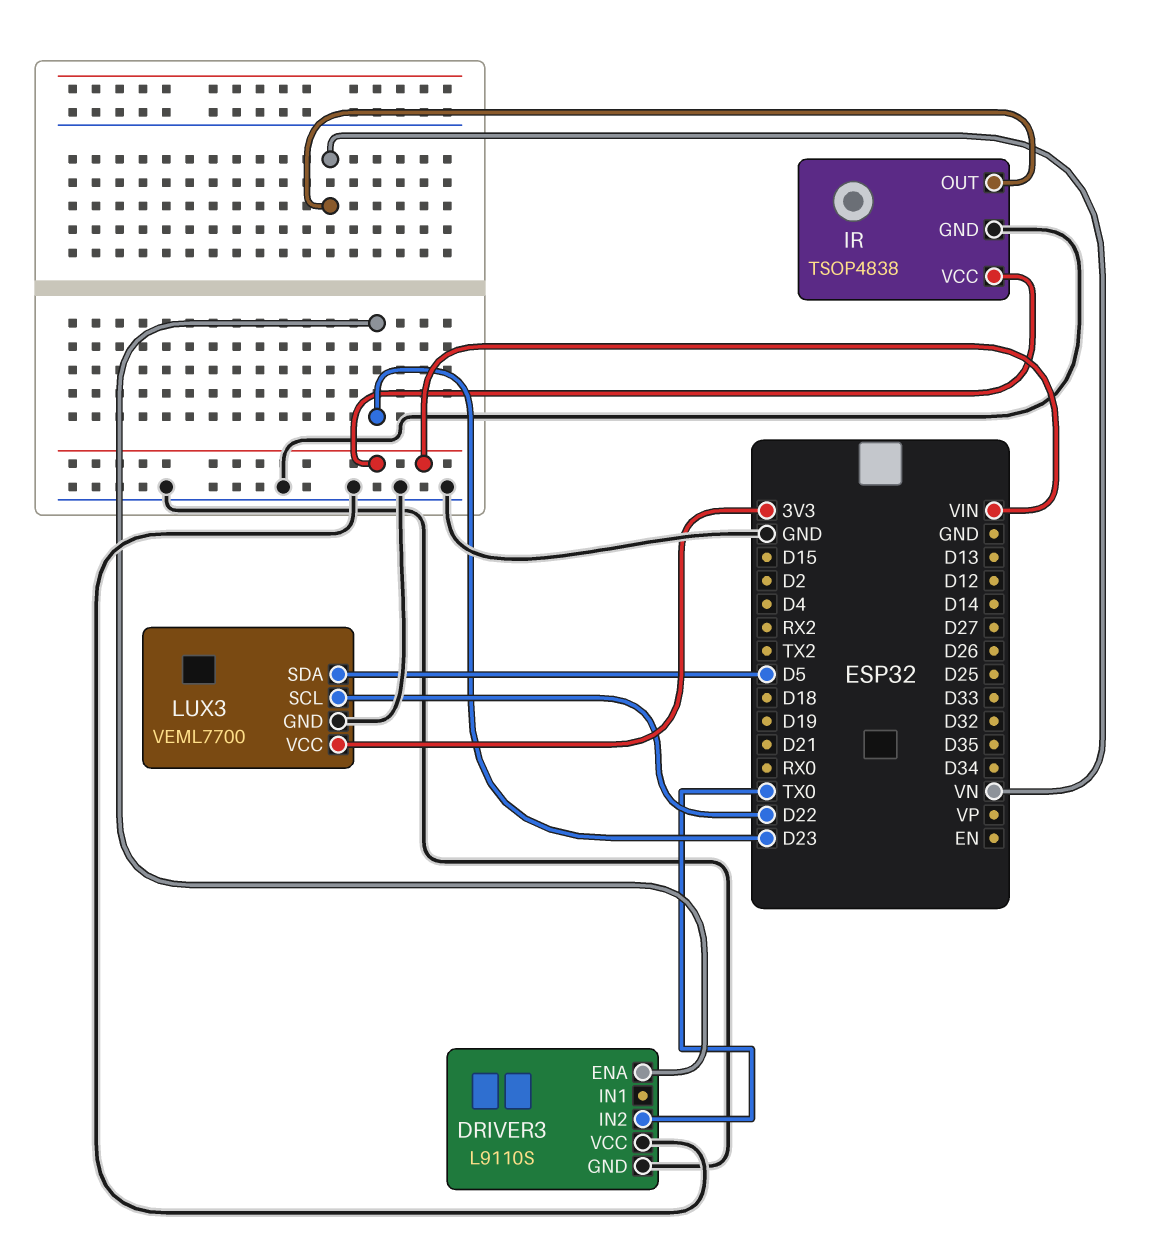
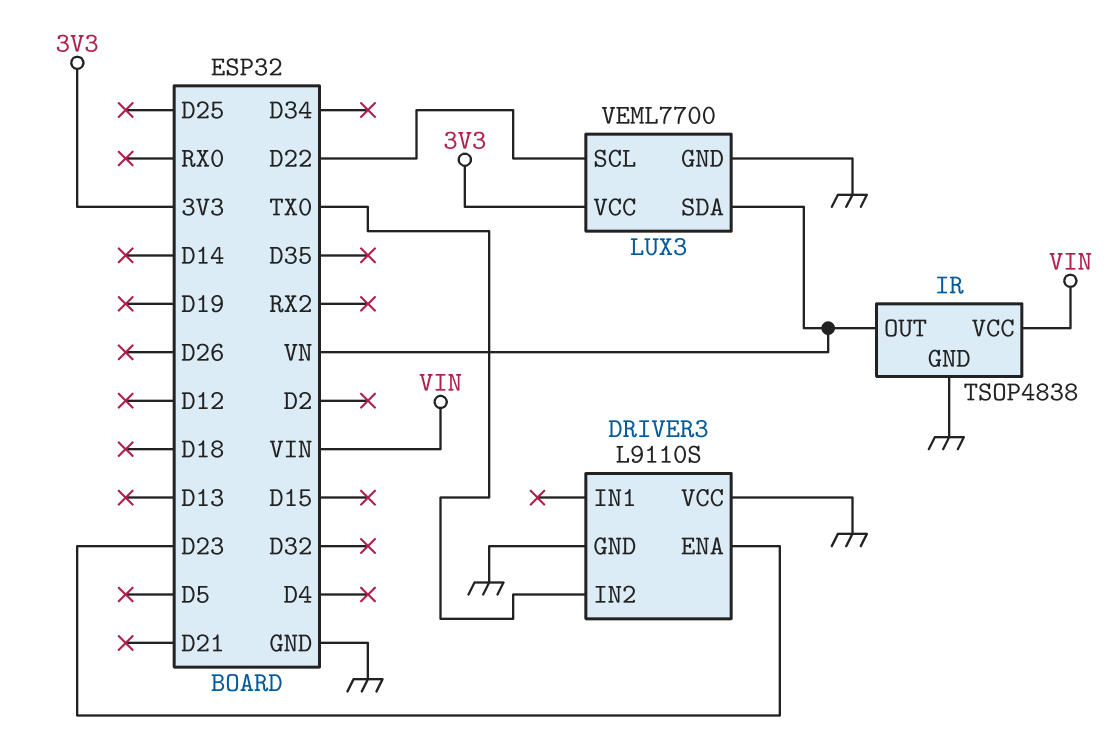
LUX3 pin SDA: D5 -> VN

